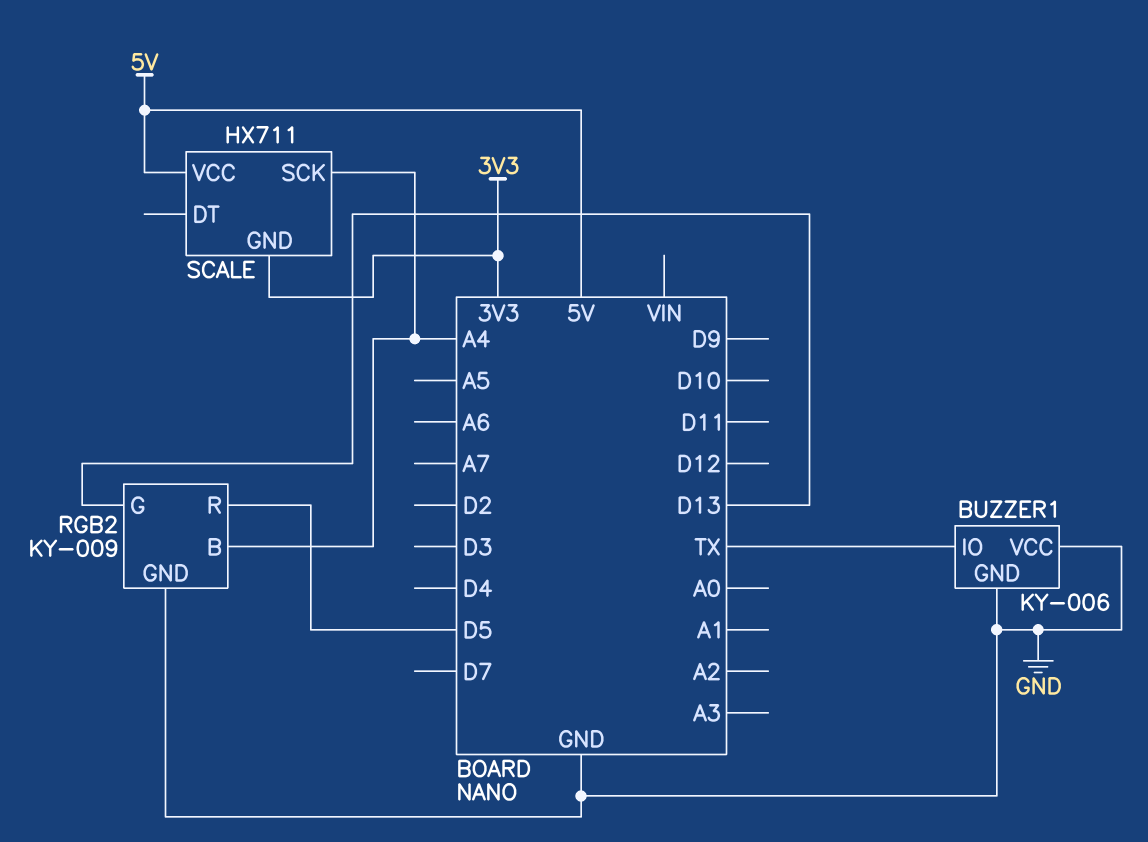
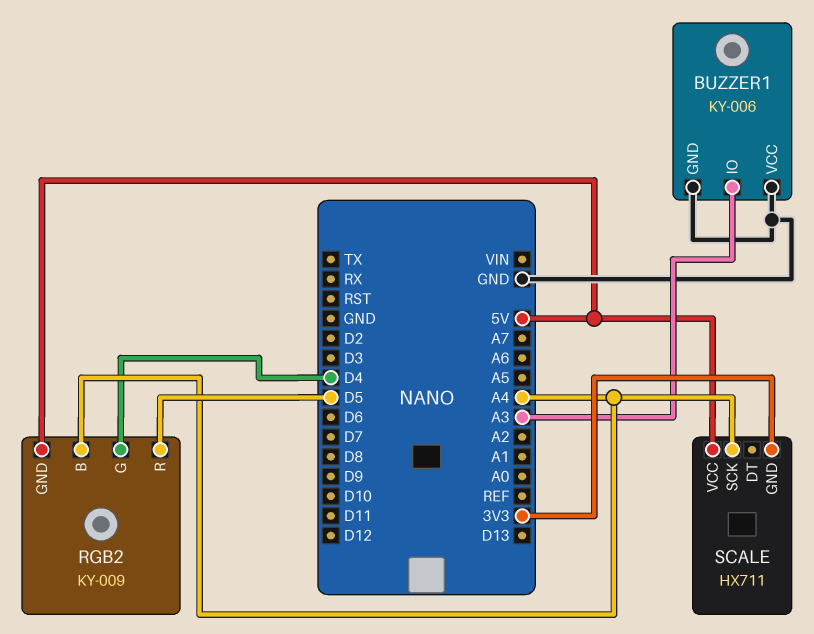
BUZZER1 pin IO: TX -> A3
RGB2 pin G: D13 -> D4
RGB2 pin GND: GND -> 5V

